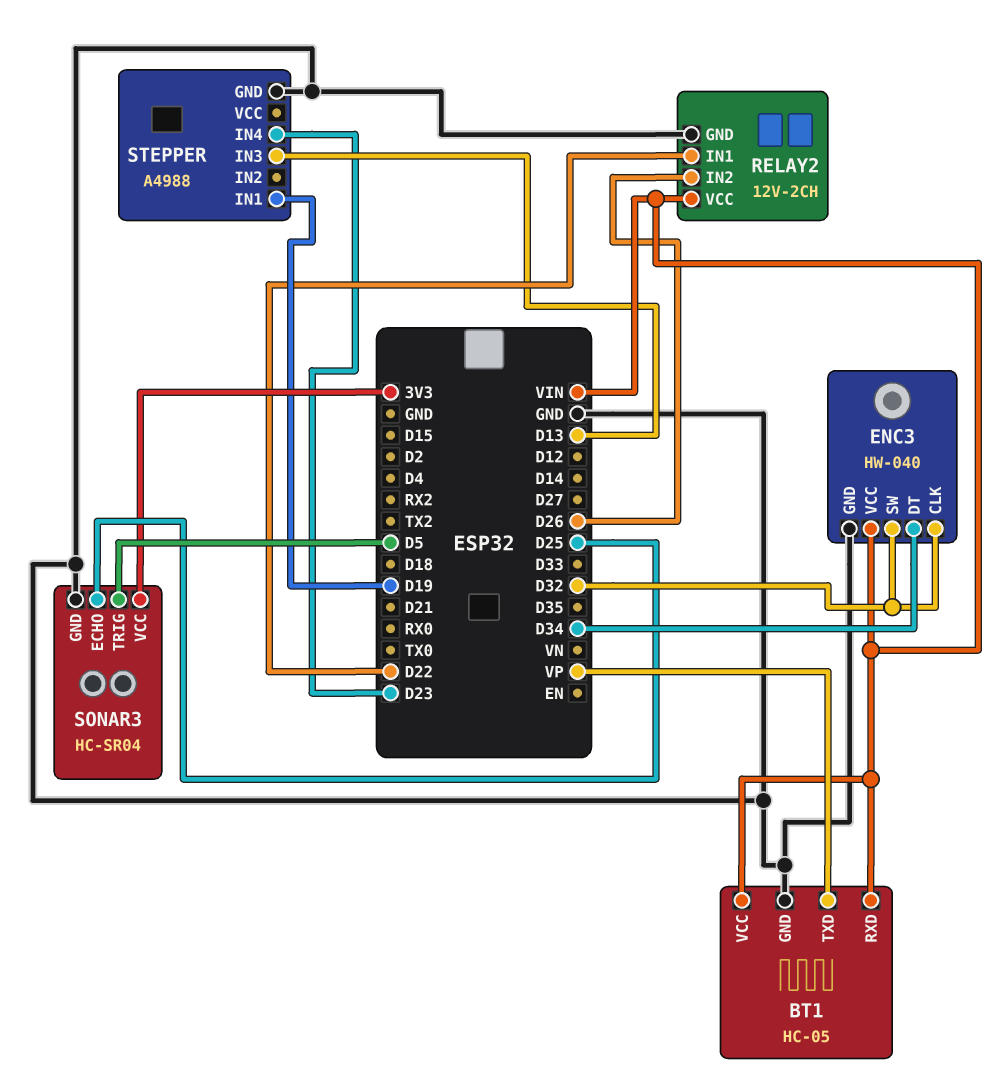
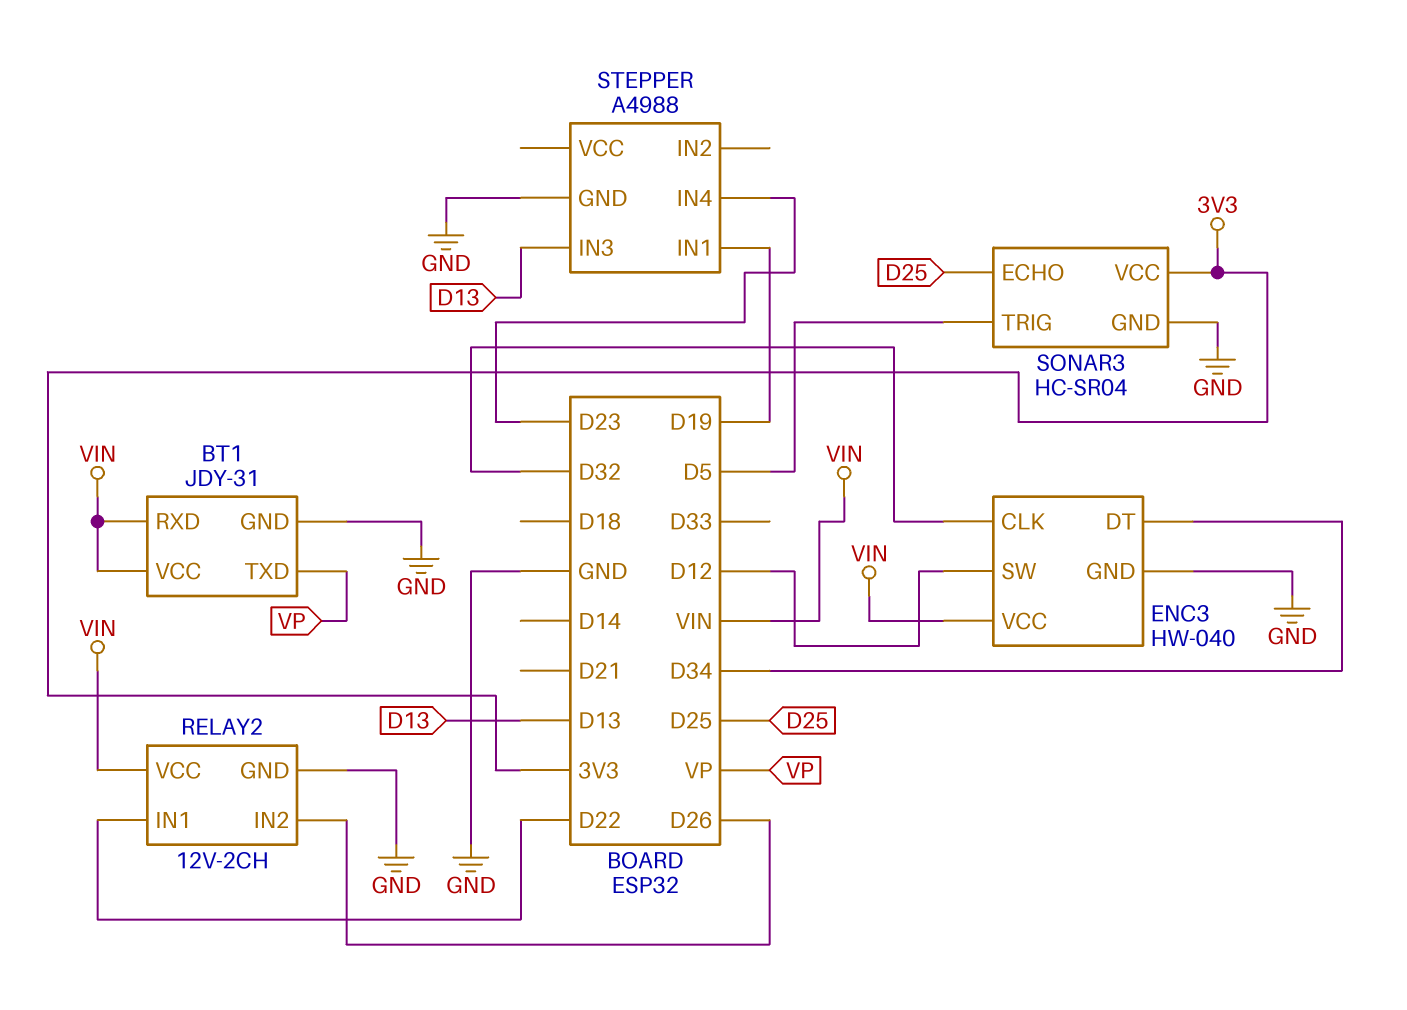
BT1: HC-05 -> JDY-31
ENC3 pin SW: D32 -> D12

